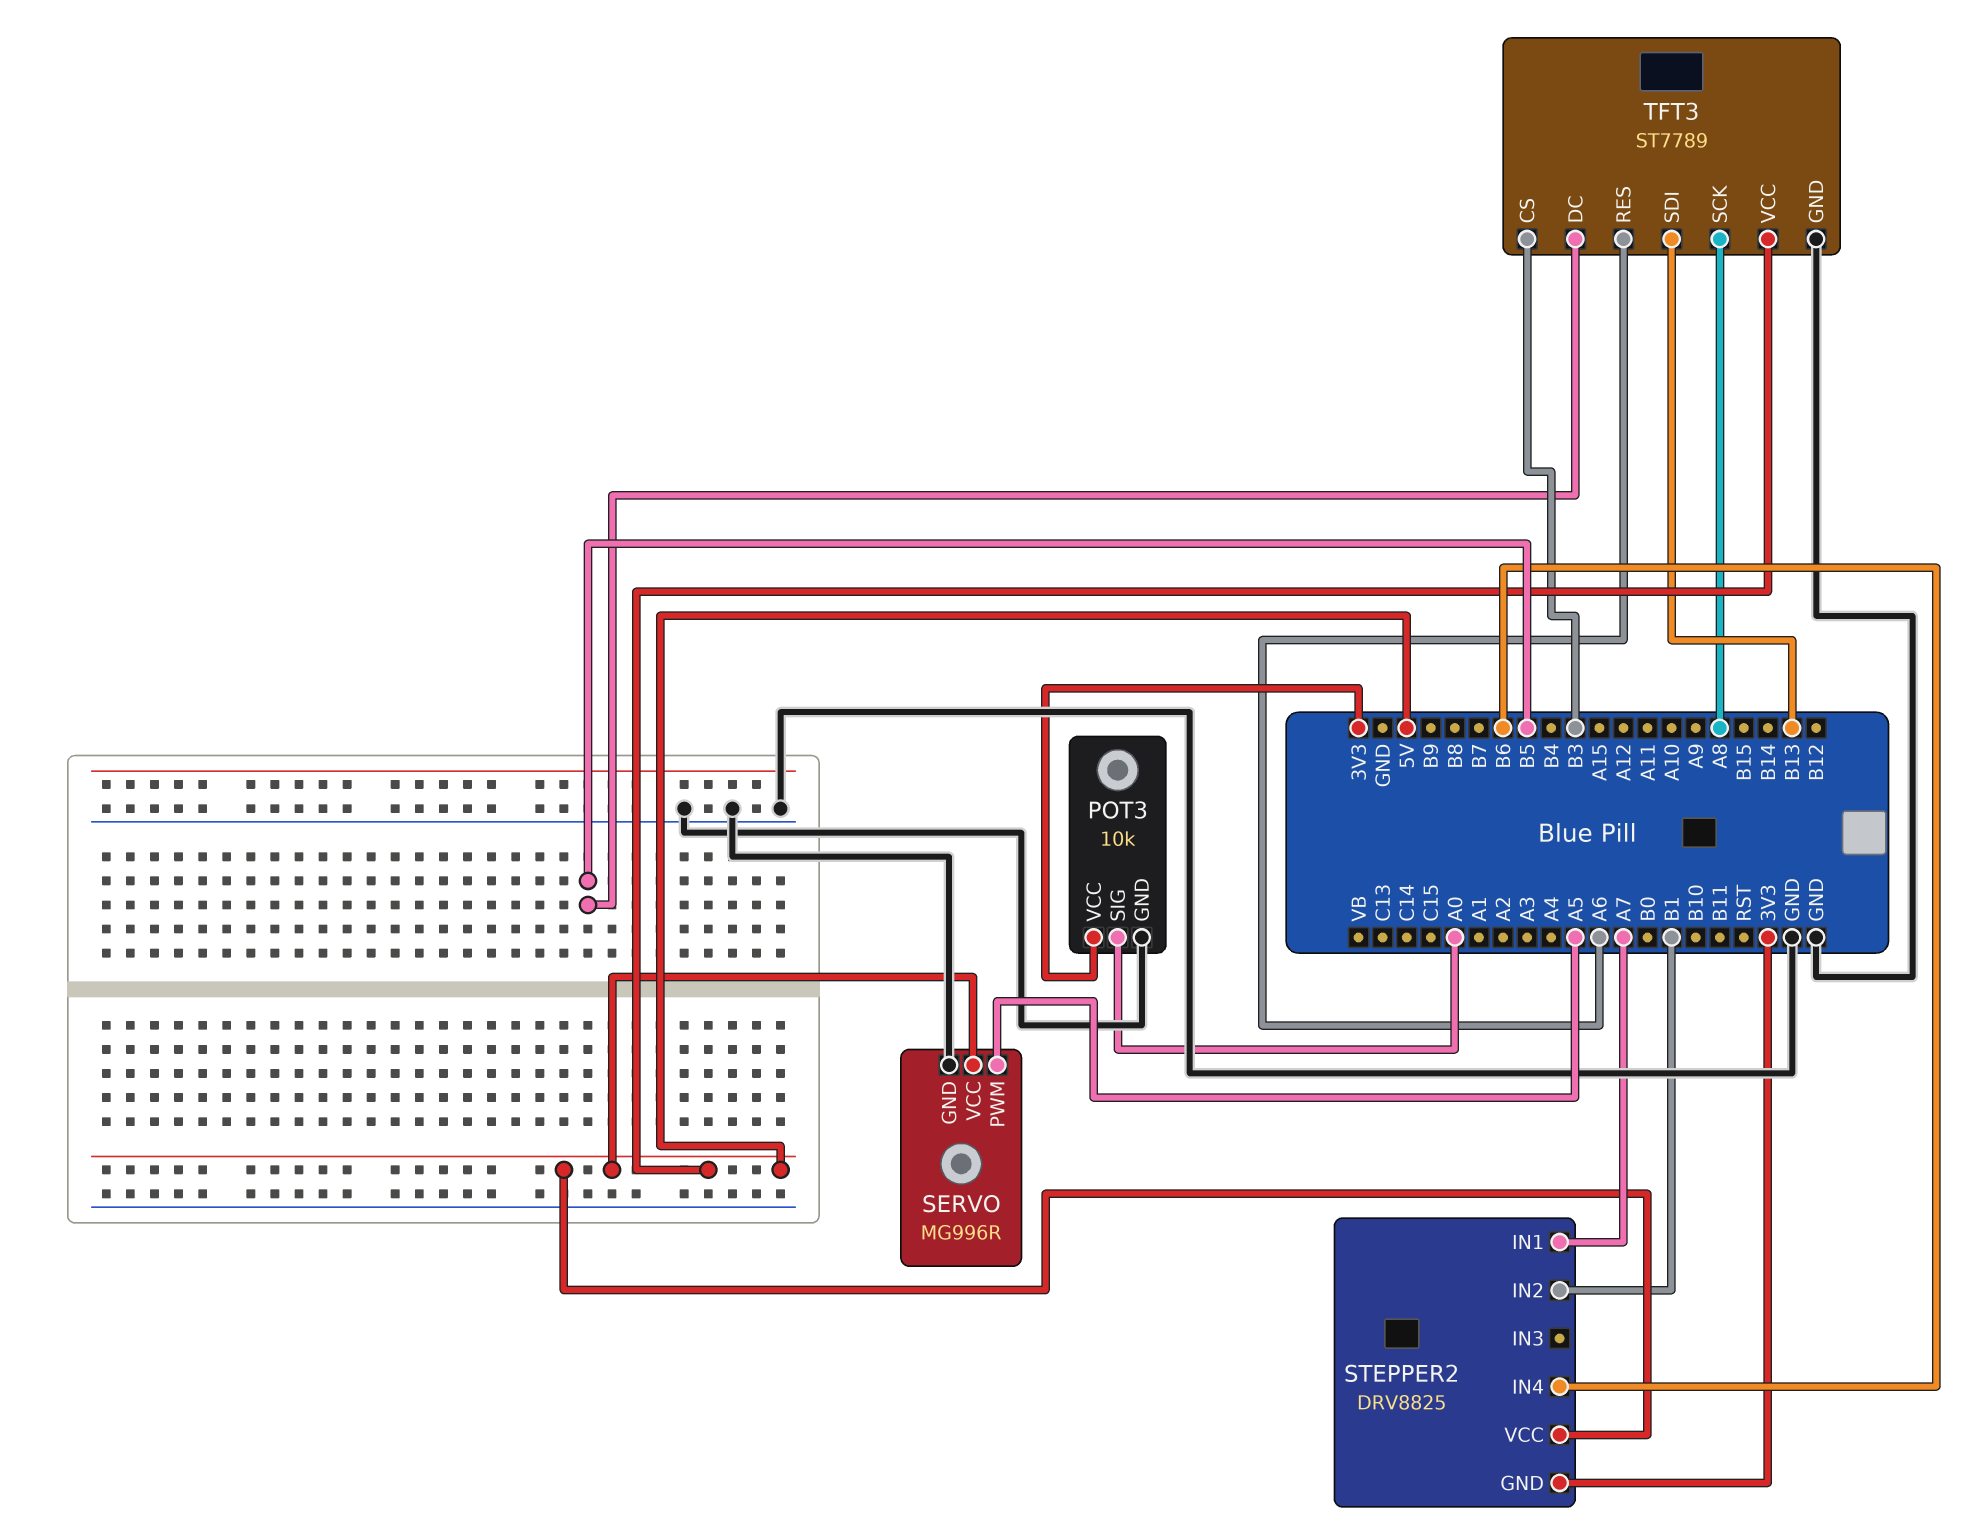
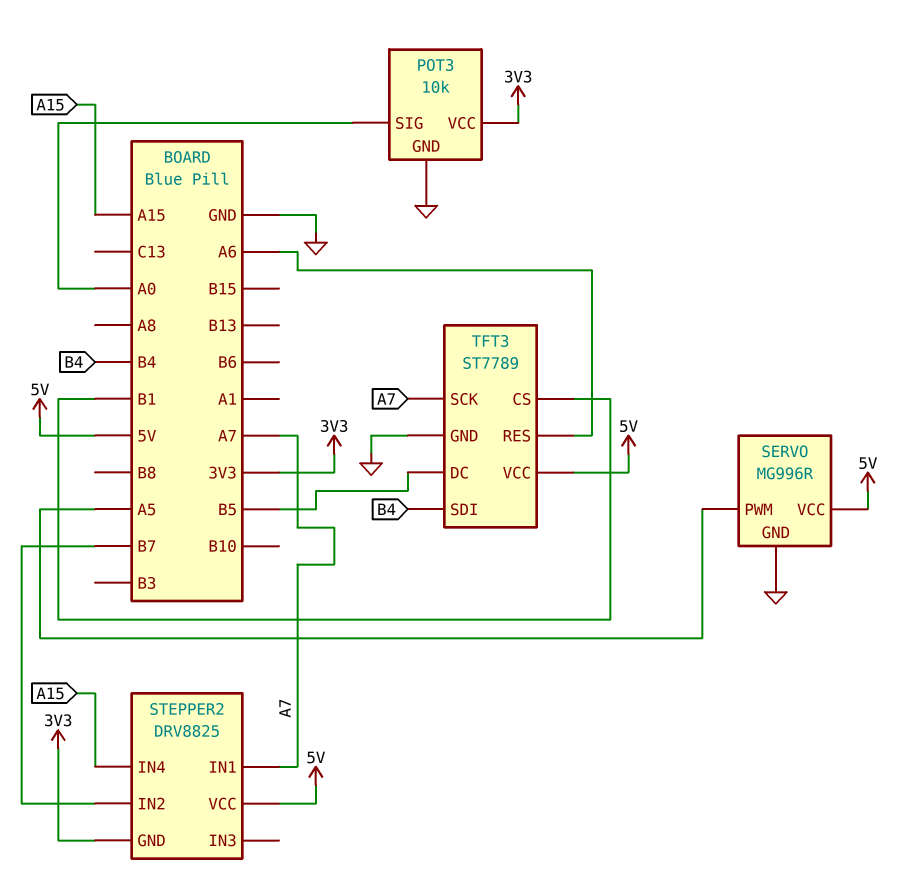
STEPPER2 pin IN2: B1 -> B7
STEPPER2 pin IN4: B6 -> A15
TFT3 pin CS: B3 -> B1
TFT3 pin SCK: A8 -> A7
TFT3 pin SDI: B13 -> B4

